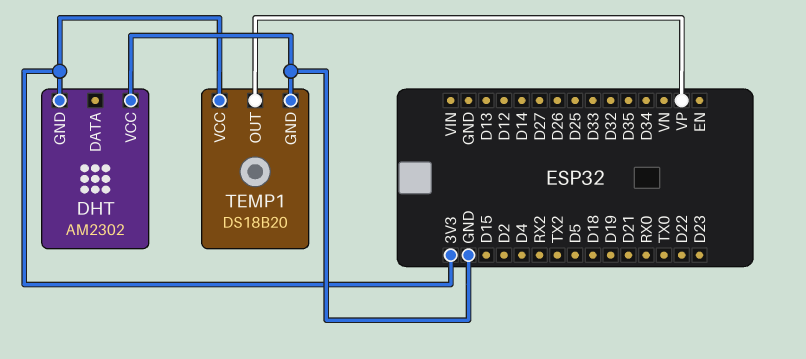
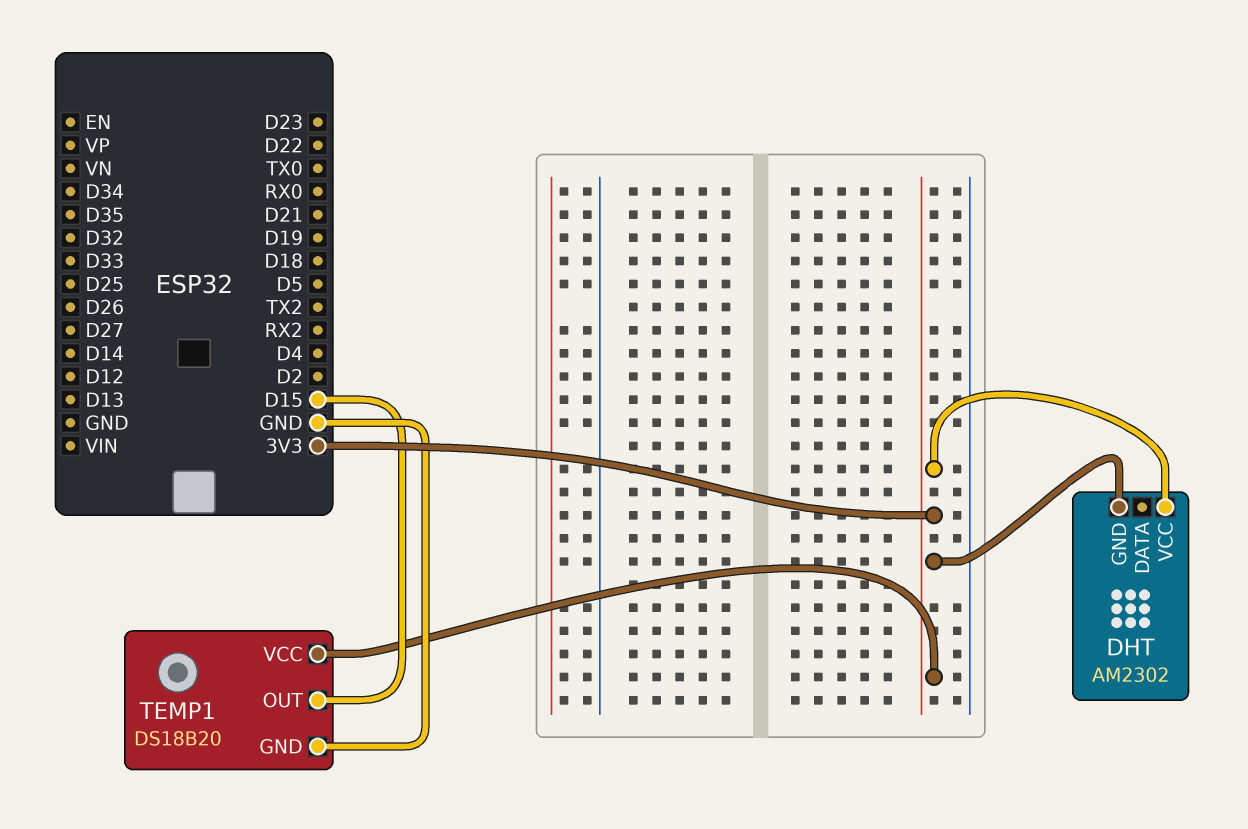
DHT pin VCC: GND -> 3V3
TEMP1 pin OUT: VP -> D15

